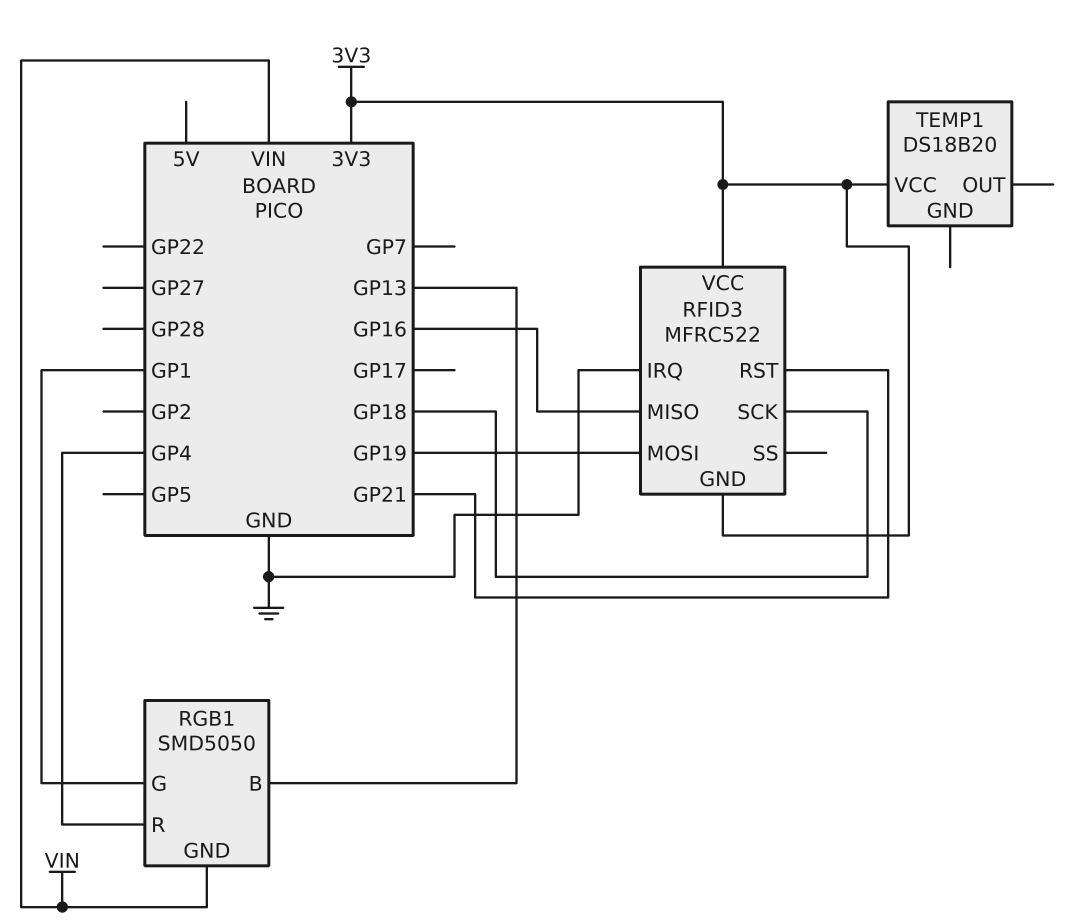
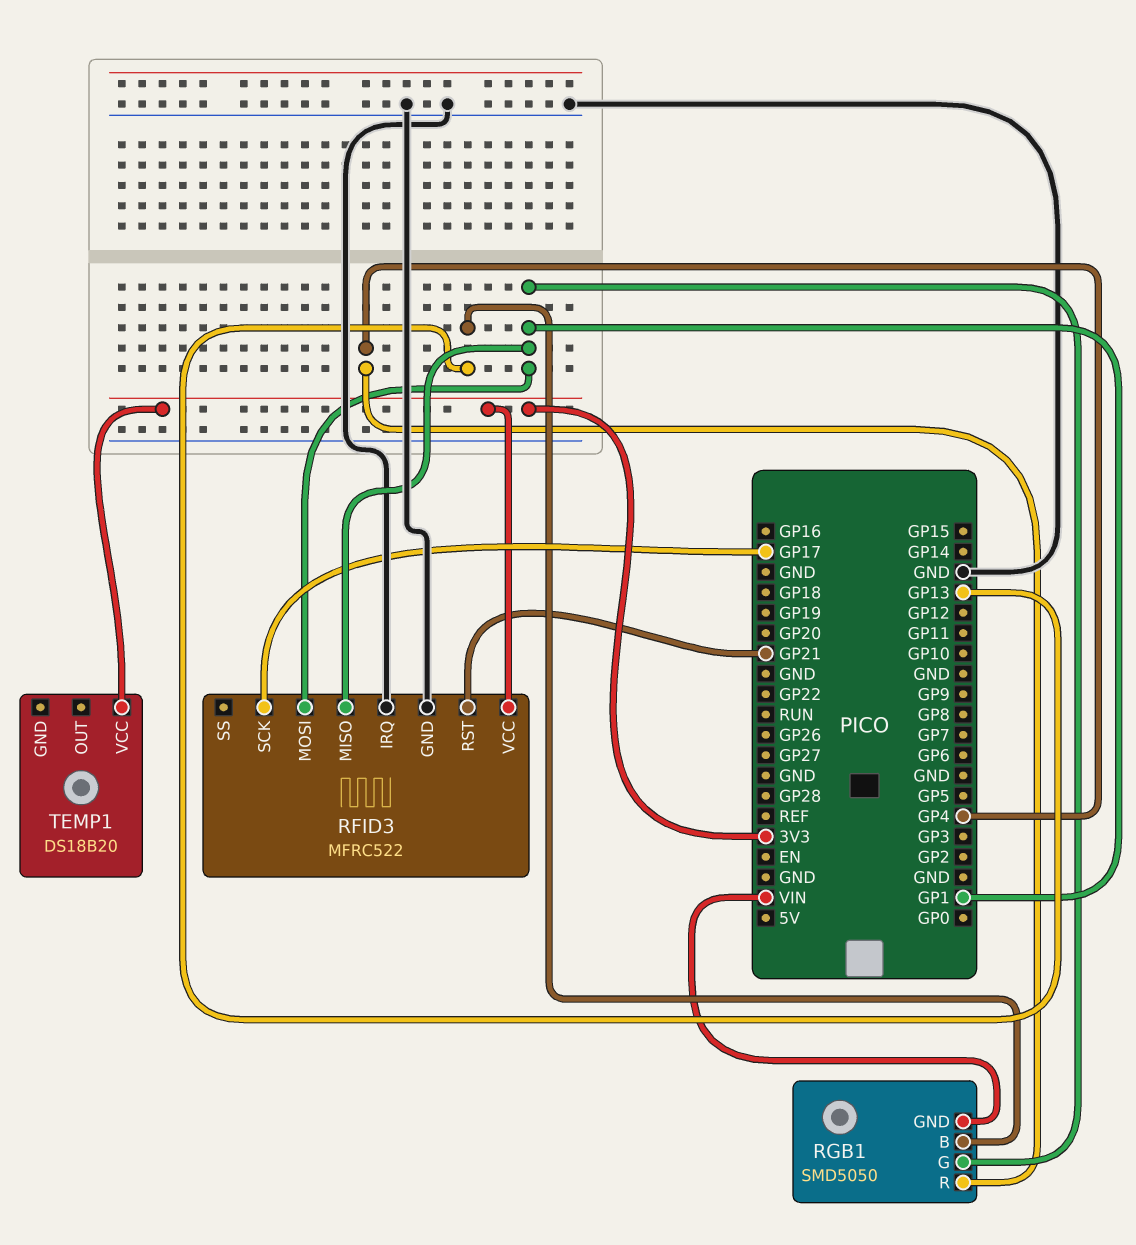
RFID3 pin GND: 3V3 -> GND
RFID3 pin MISO: GP16 -> GP1
RFID3 pin MOSI: GP19 -> GP1
RFID3 pin SCK: GP18 -> GP17

